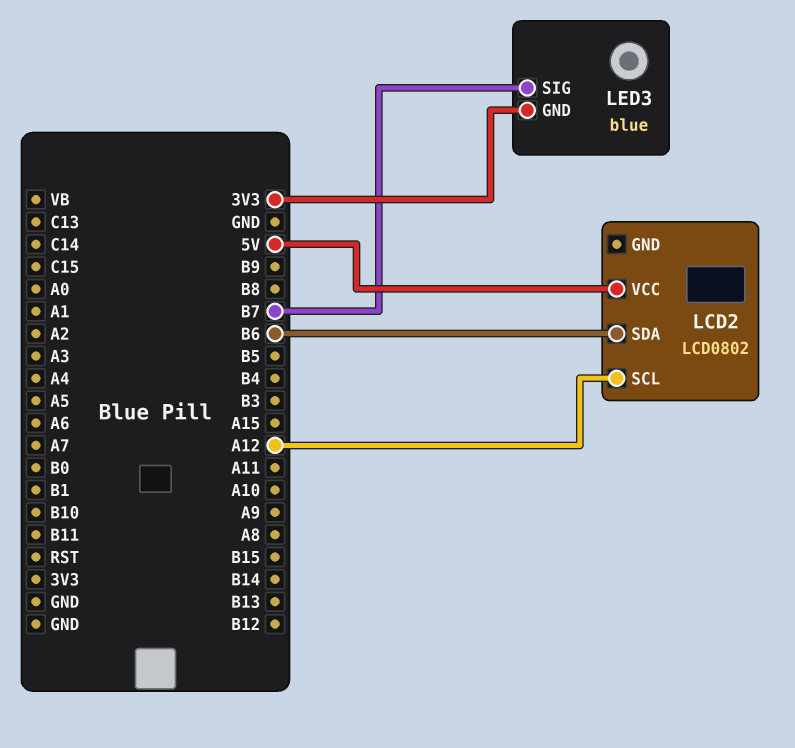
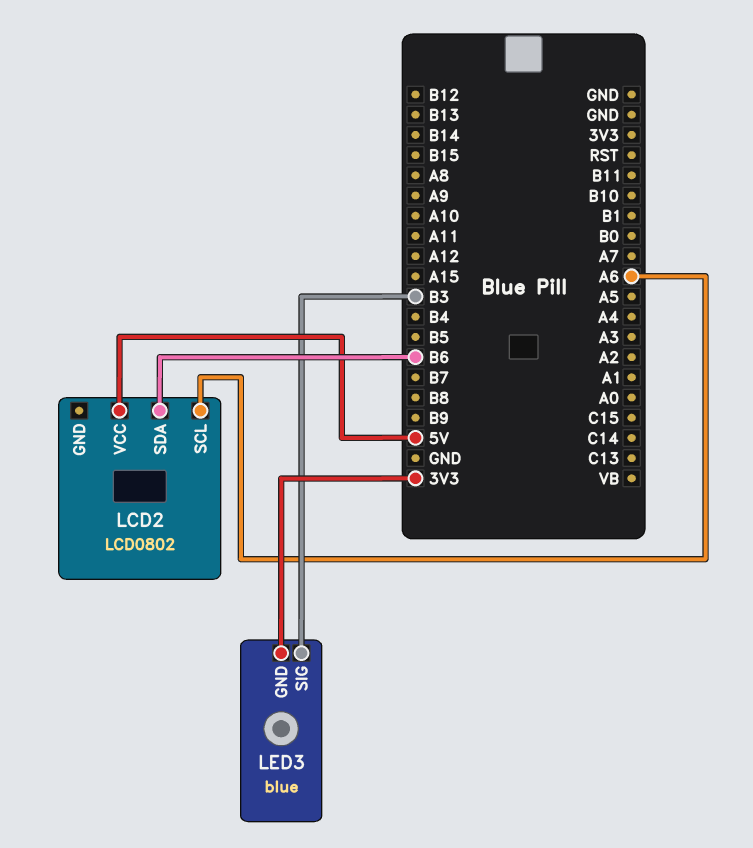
LCD2 pin SCL: A12 -> A6
LED3 pin SIG: B7 -> B3

